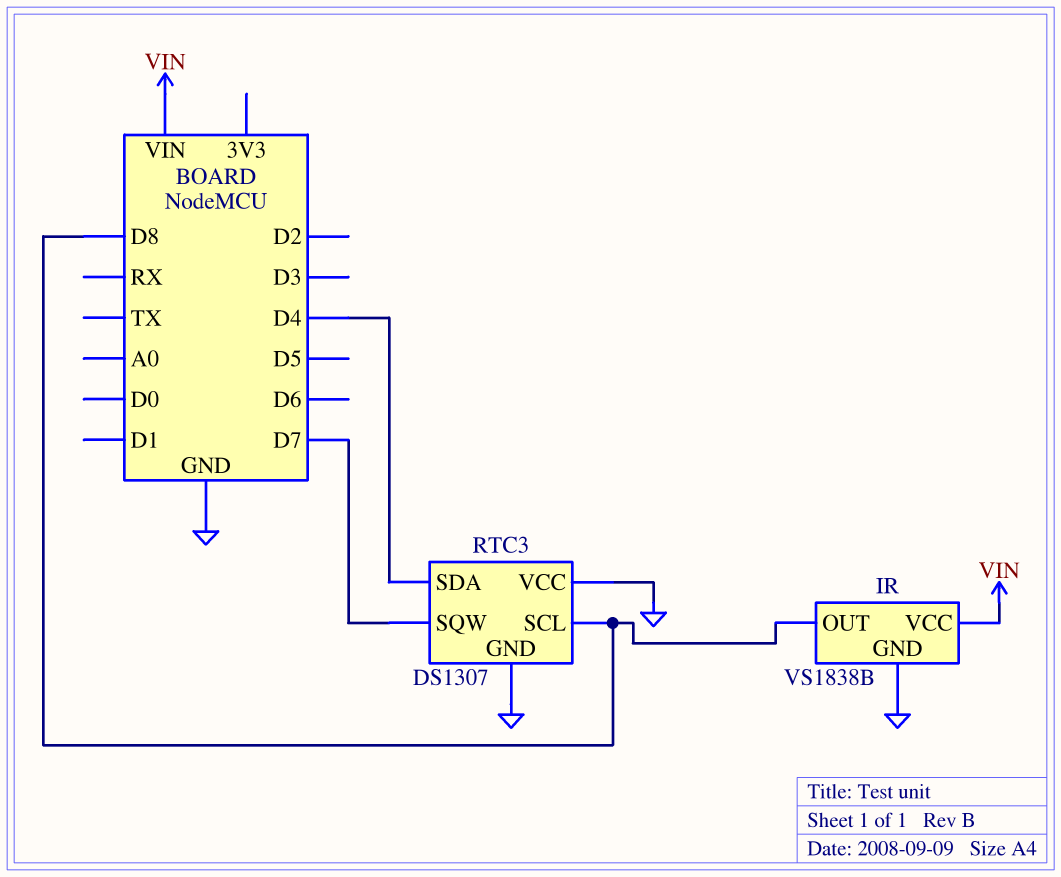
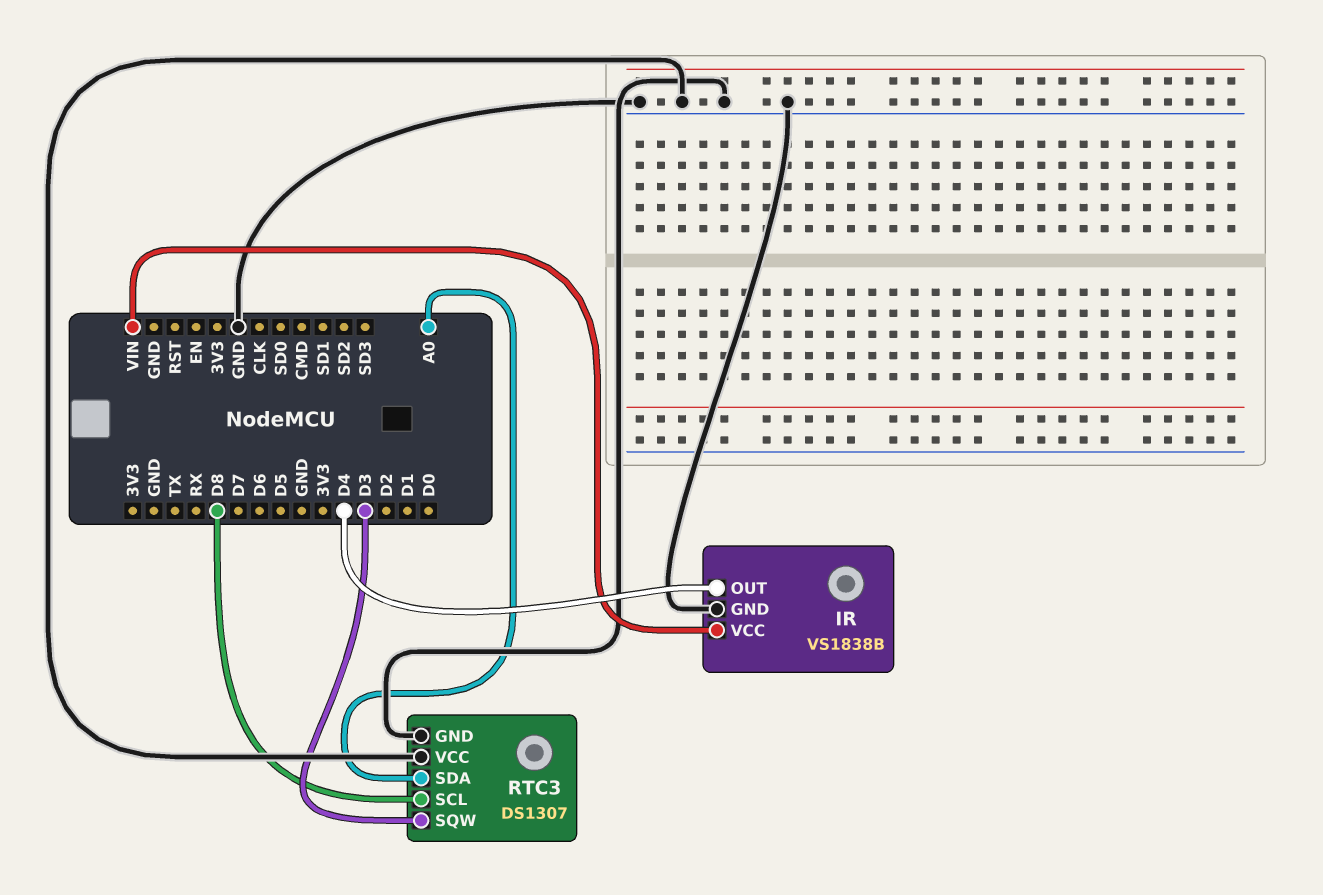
IR pin OUT: D8 -> D4
RTC3 pin SDA: D4 -> A0
RTC3 pin SQW: D7 -> D3

